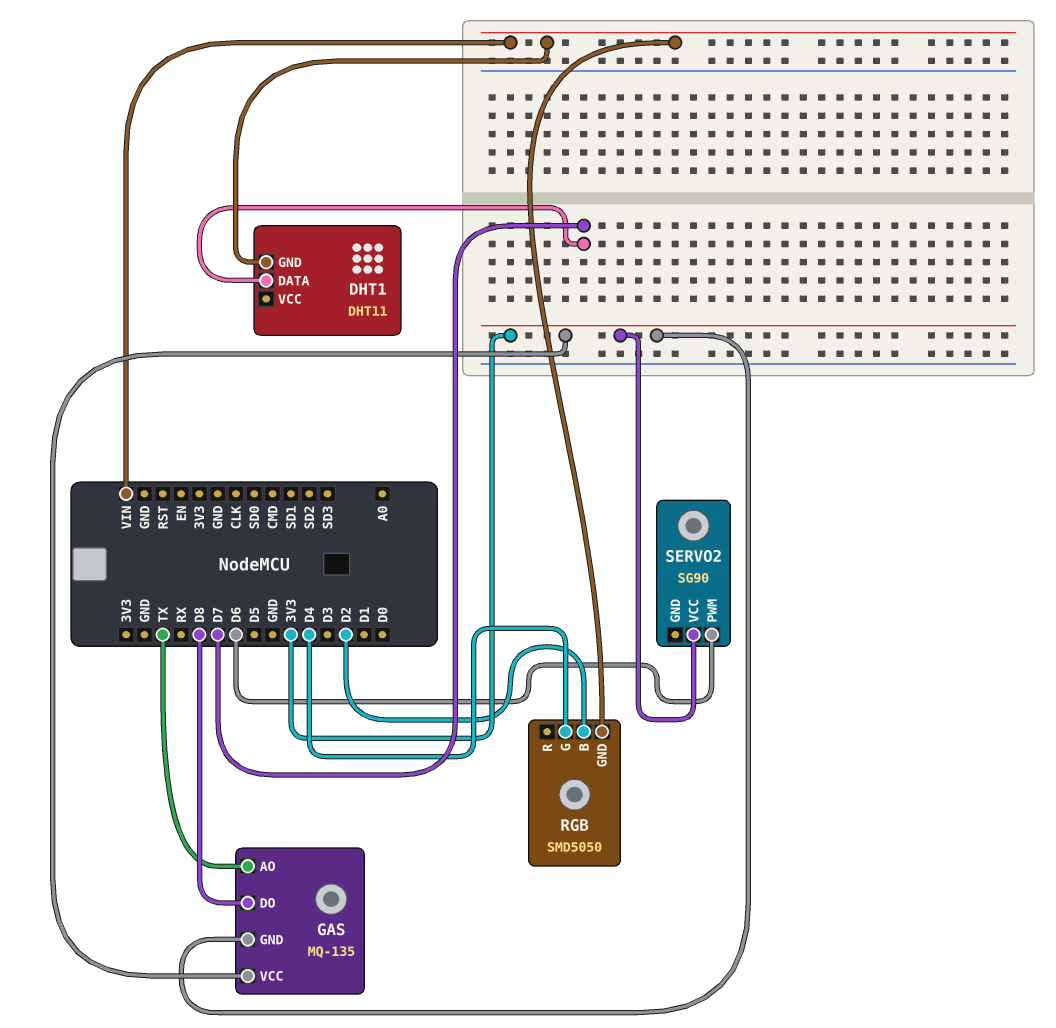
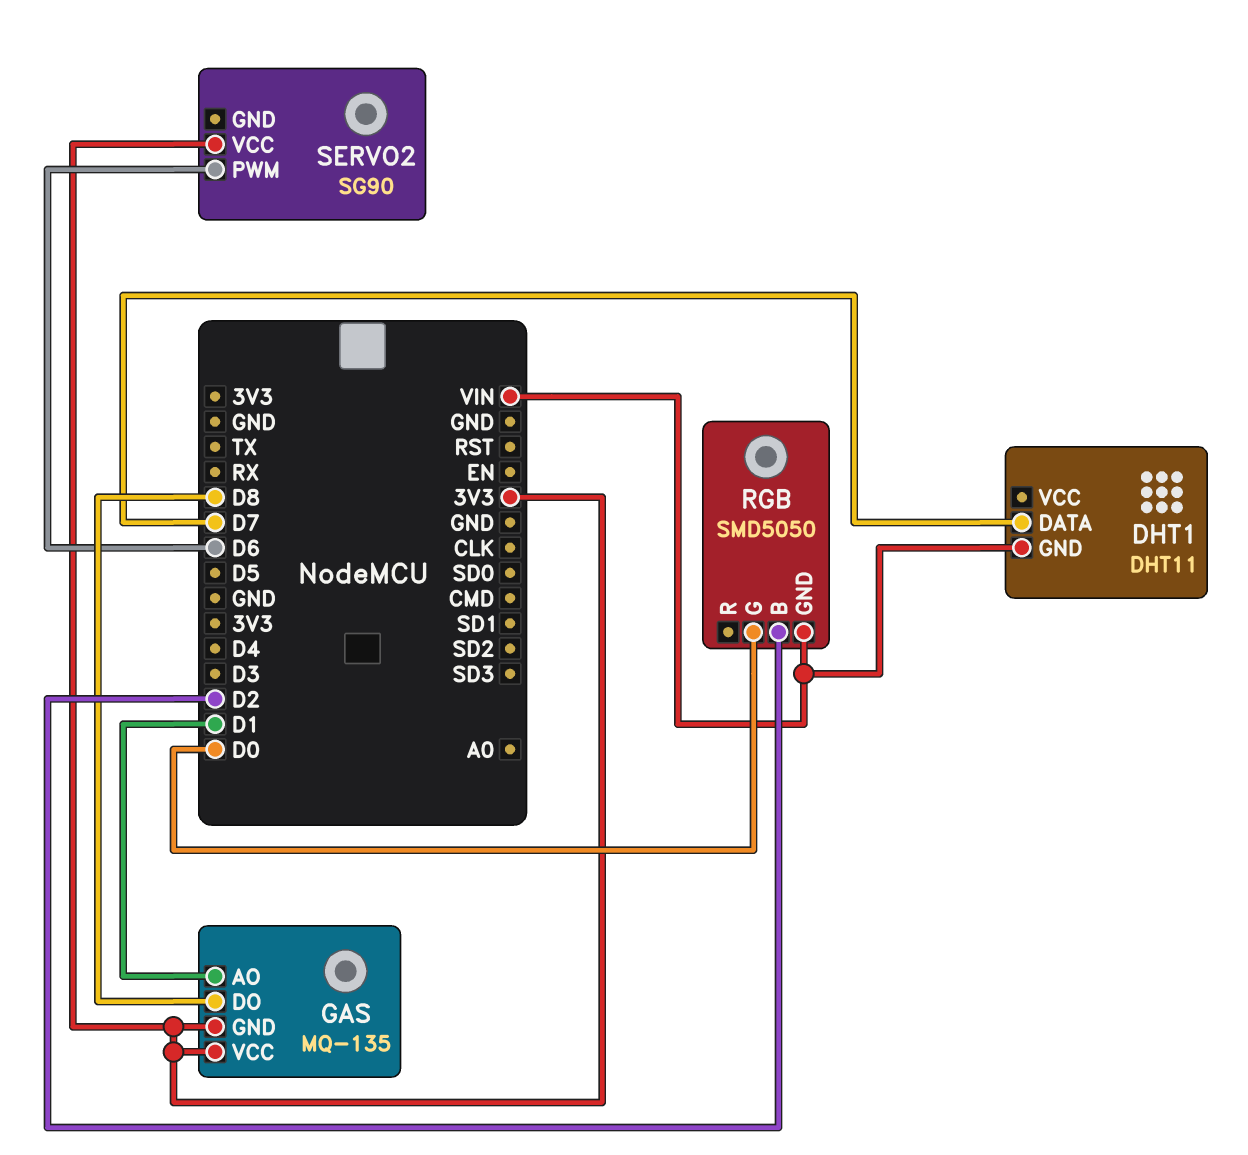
GAS pin AO: TX -> D1
RGB pin G: D4 -> D0

